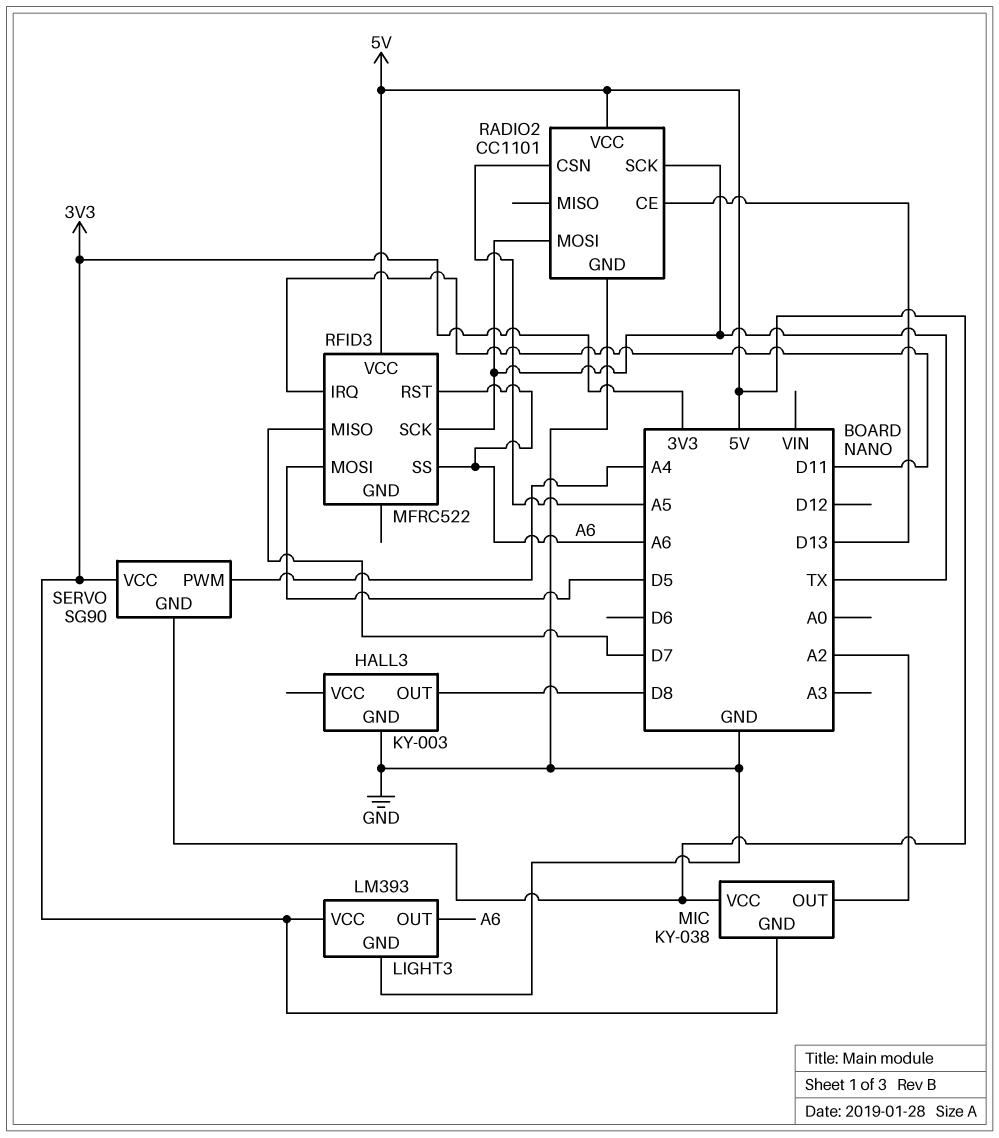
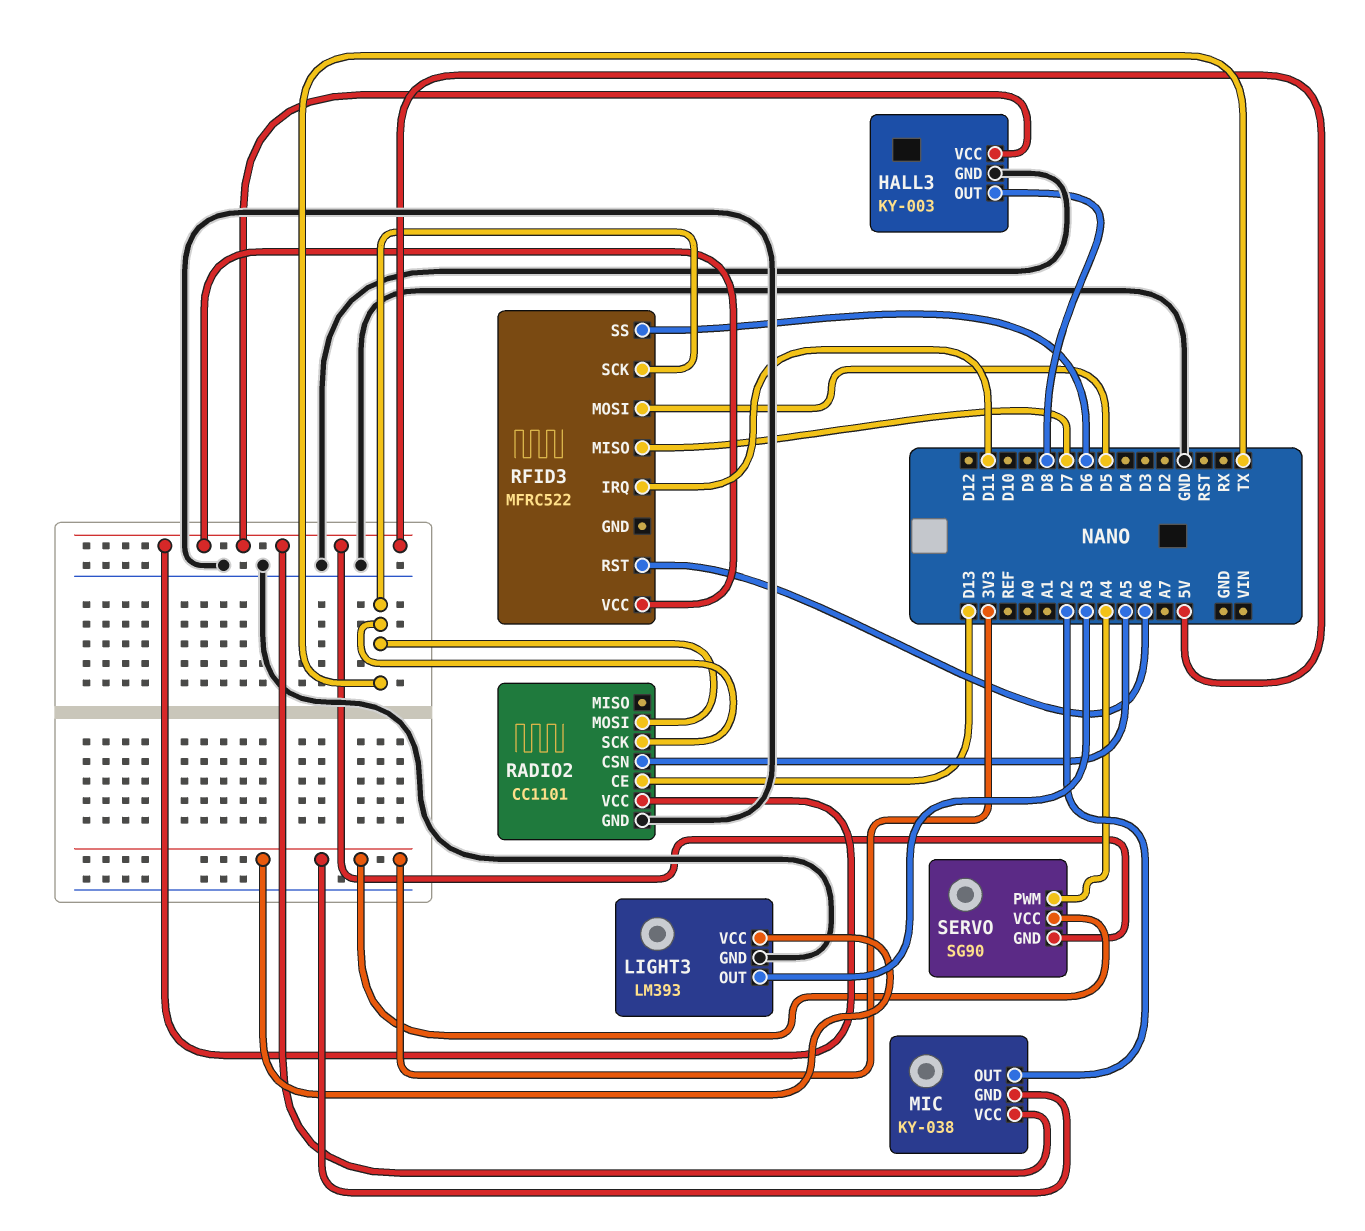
HALL3 pin VCC: none -> 5V
LIGHT3 pin OUT: A6 -> A3
RFID3 pin SS: A6 -> D6

